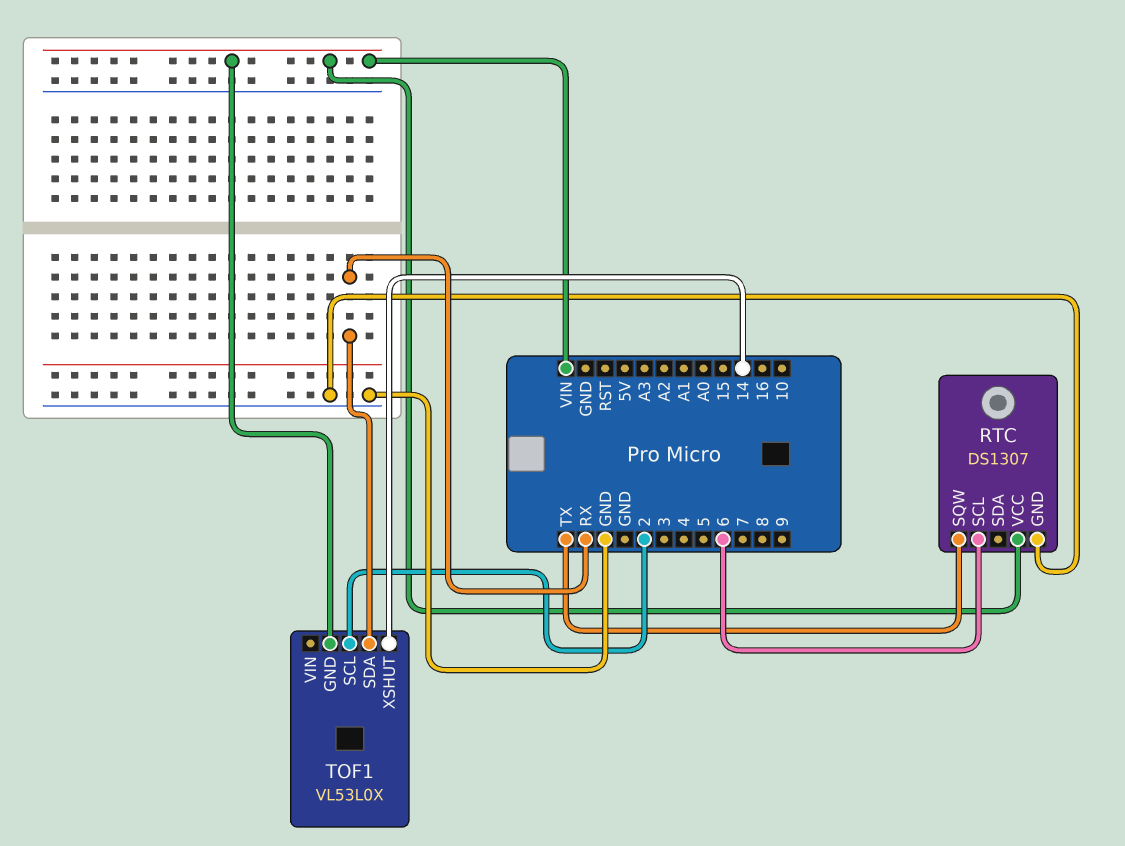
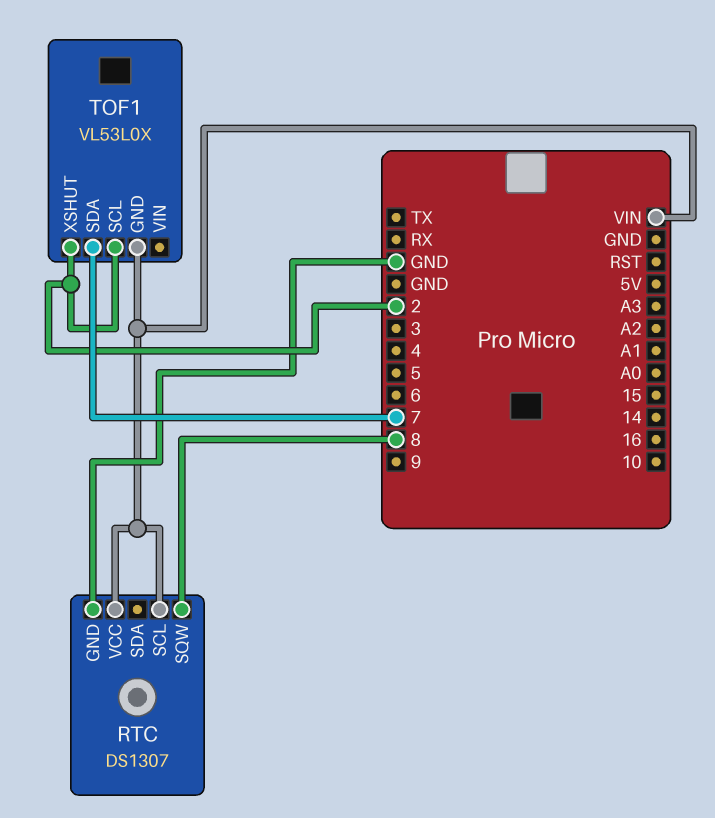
RTC pin SCL: 6 -> VIN
RTC pin SQW: TX -> 8
TOF1 pin SDA: RX -> 7
TOF1 pin XSHUT: 14 -> 2

